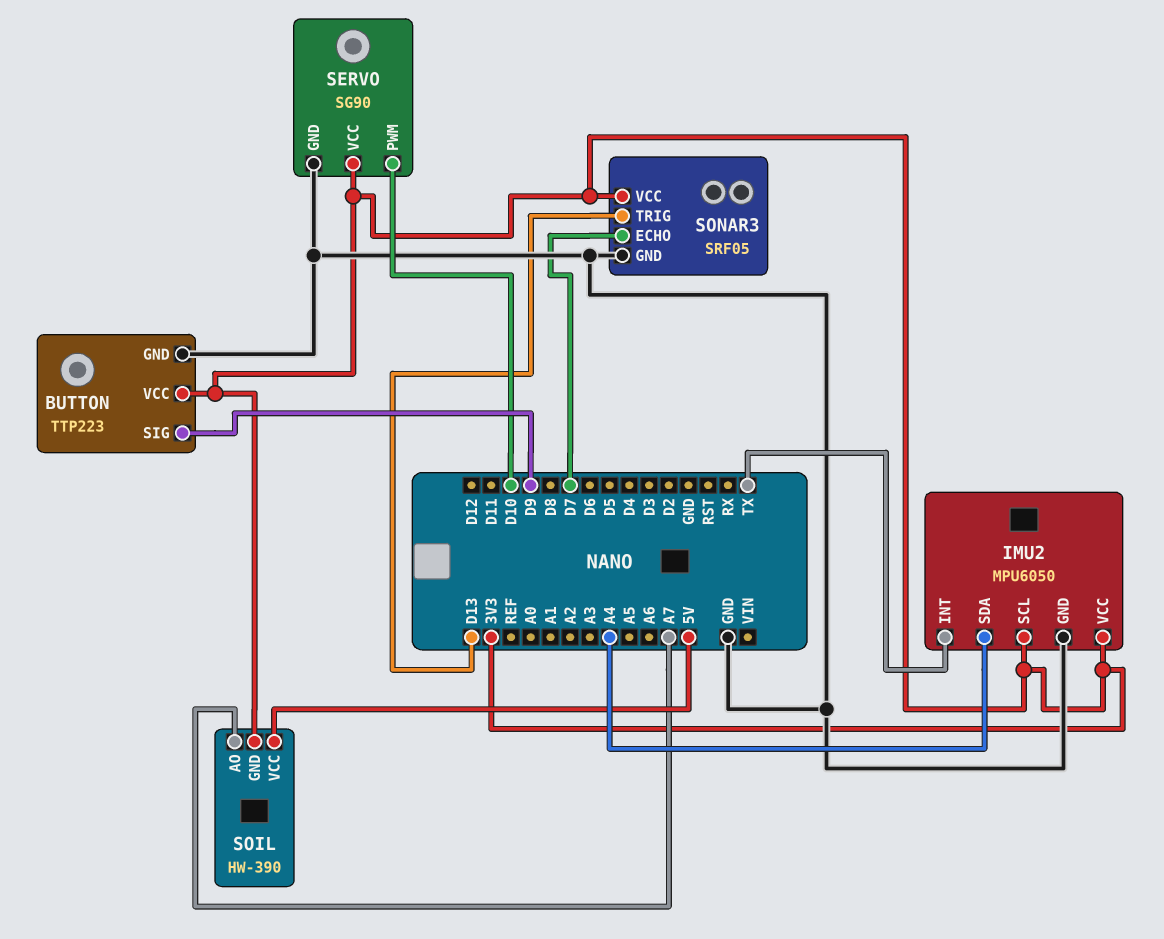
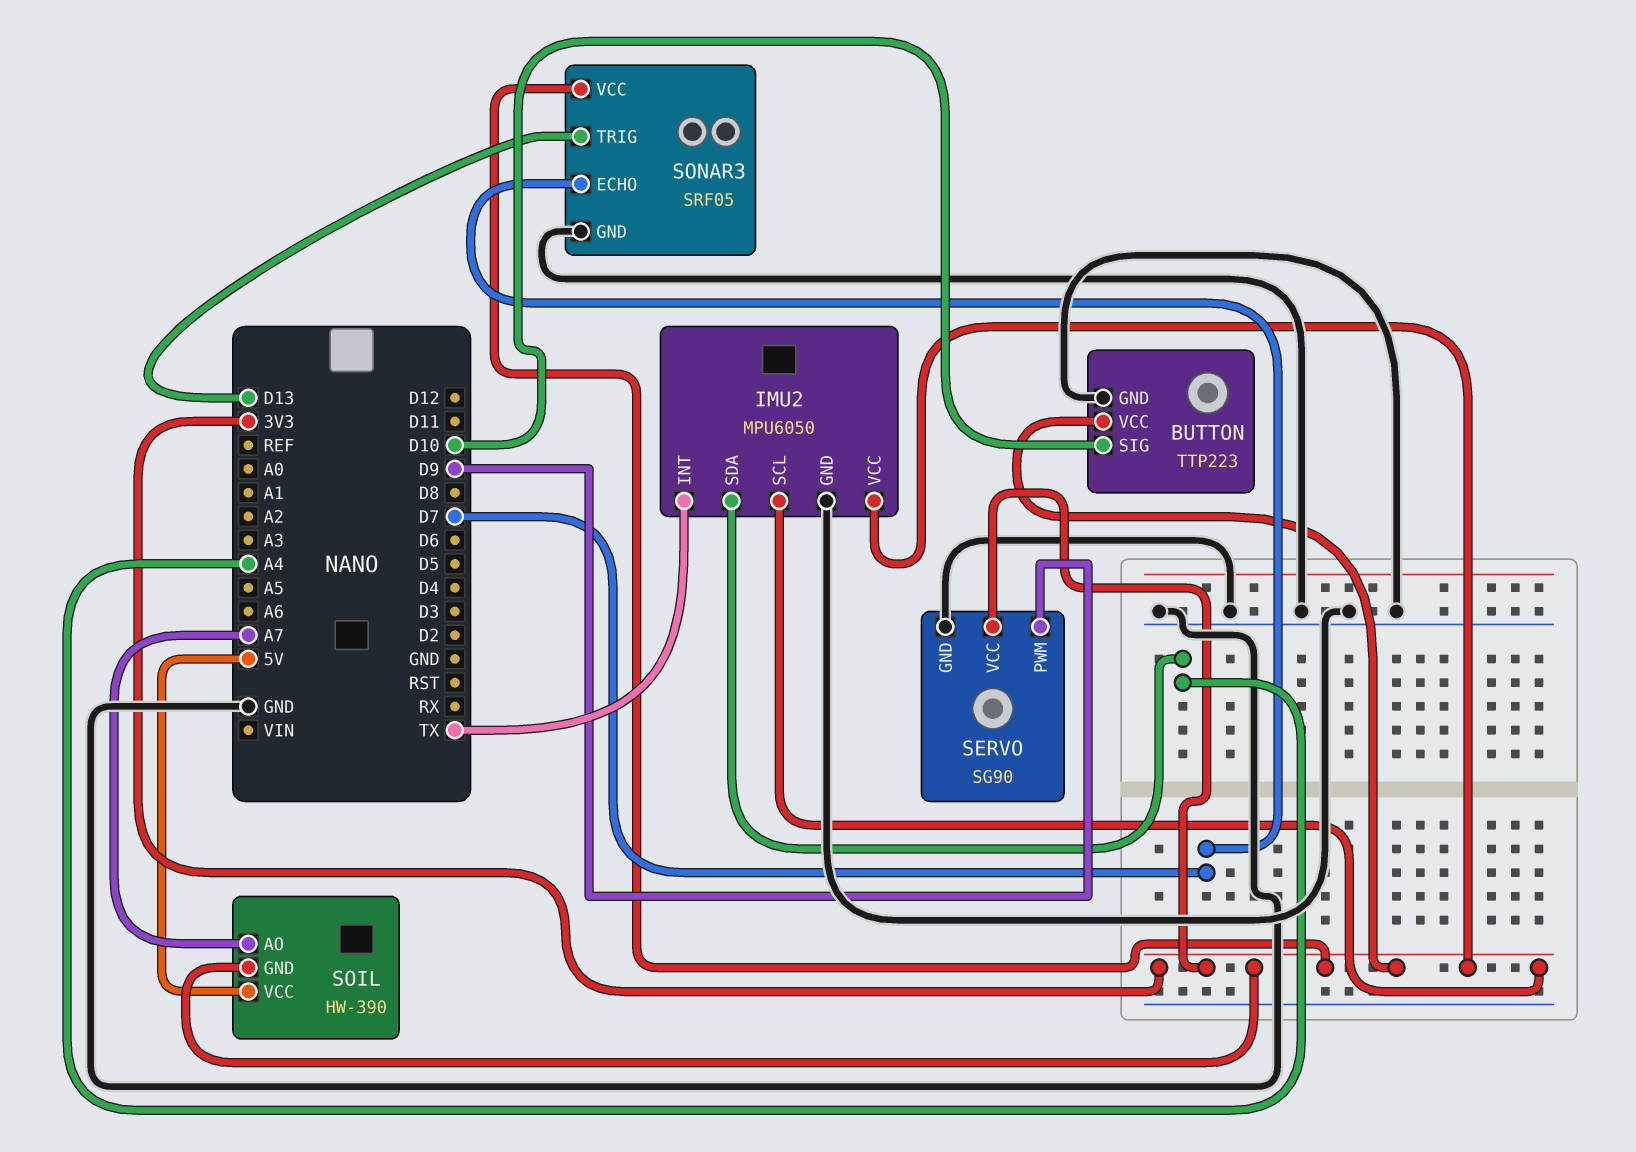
BUTTON pin SIG: D9 -> D10
SERVO pin PWM: D10 -> D9

